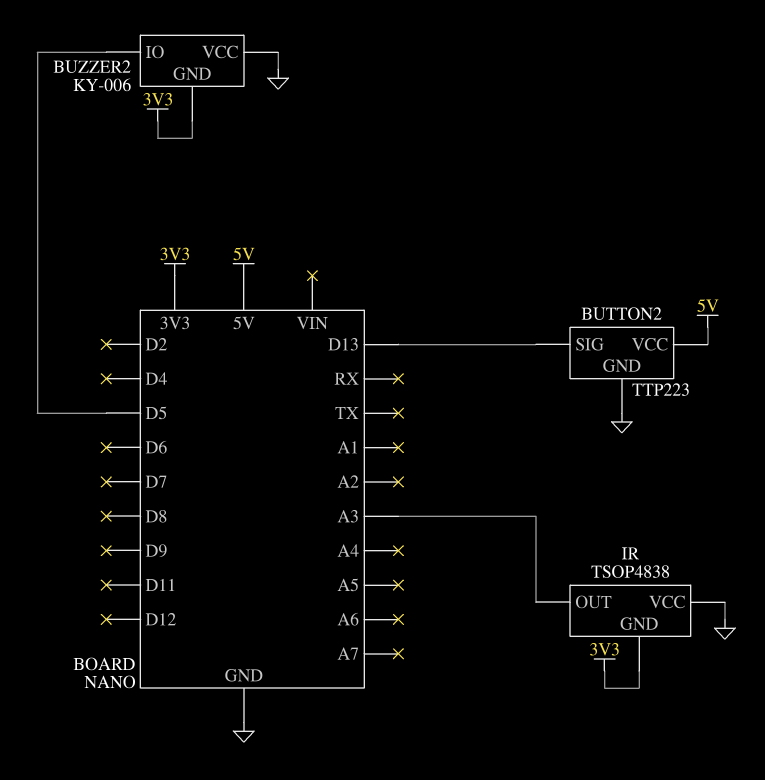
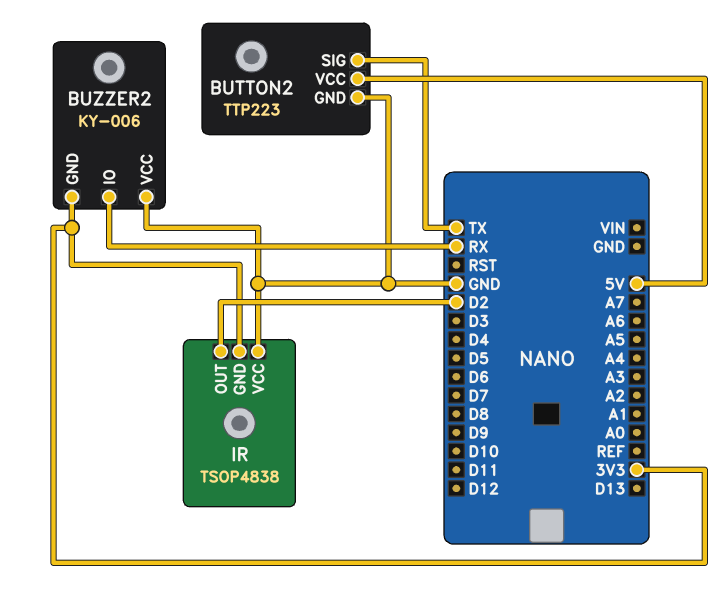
BUTTON2 pin SIG: D13 -> TX
BUZZER2 pin IO: D5 -> RX
IR pin OUT: A3 -> D2

